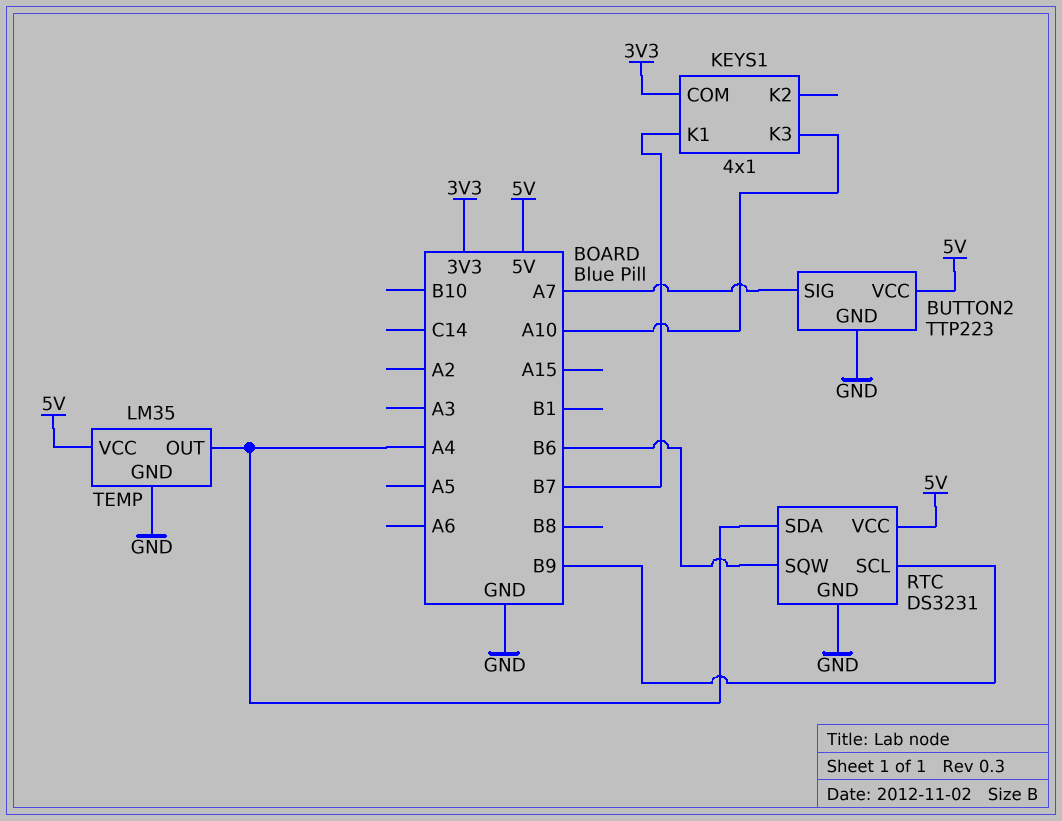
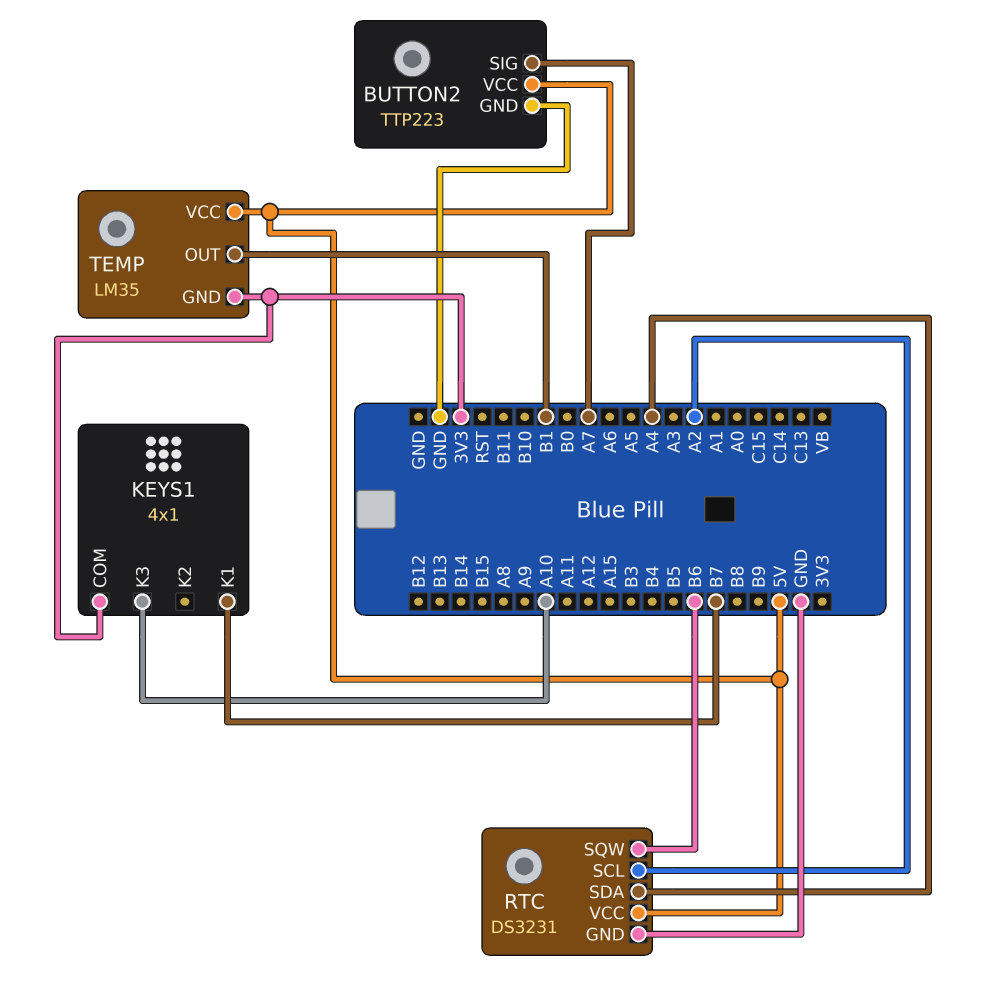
RTC pin SCL: B9 -> A2
TEMP pin GND: GND -> 3V3
TEMP pin OUT: A4 -> B1

